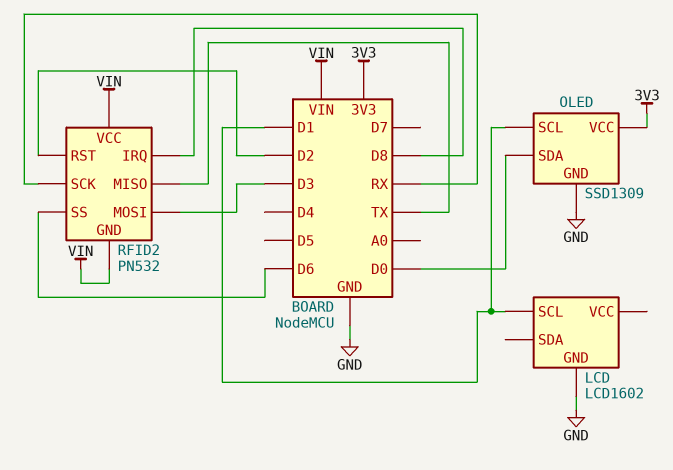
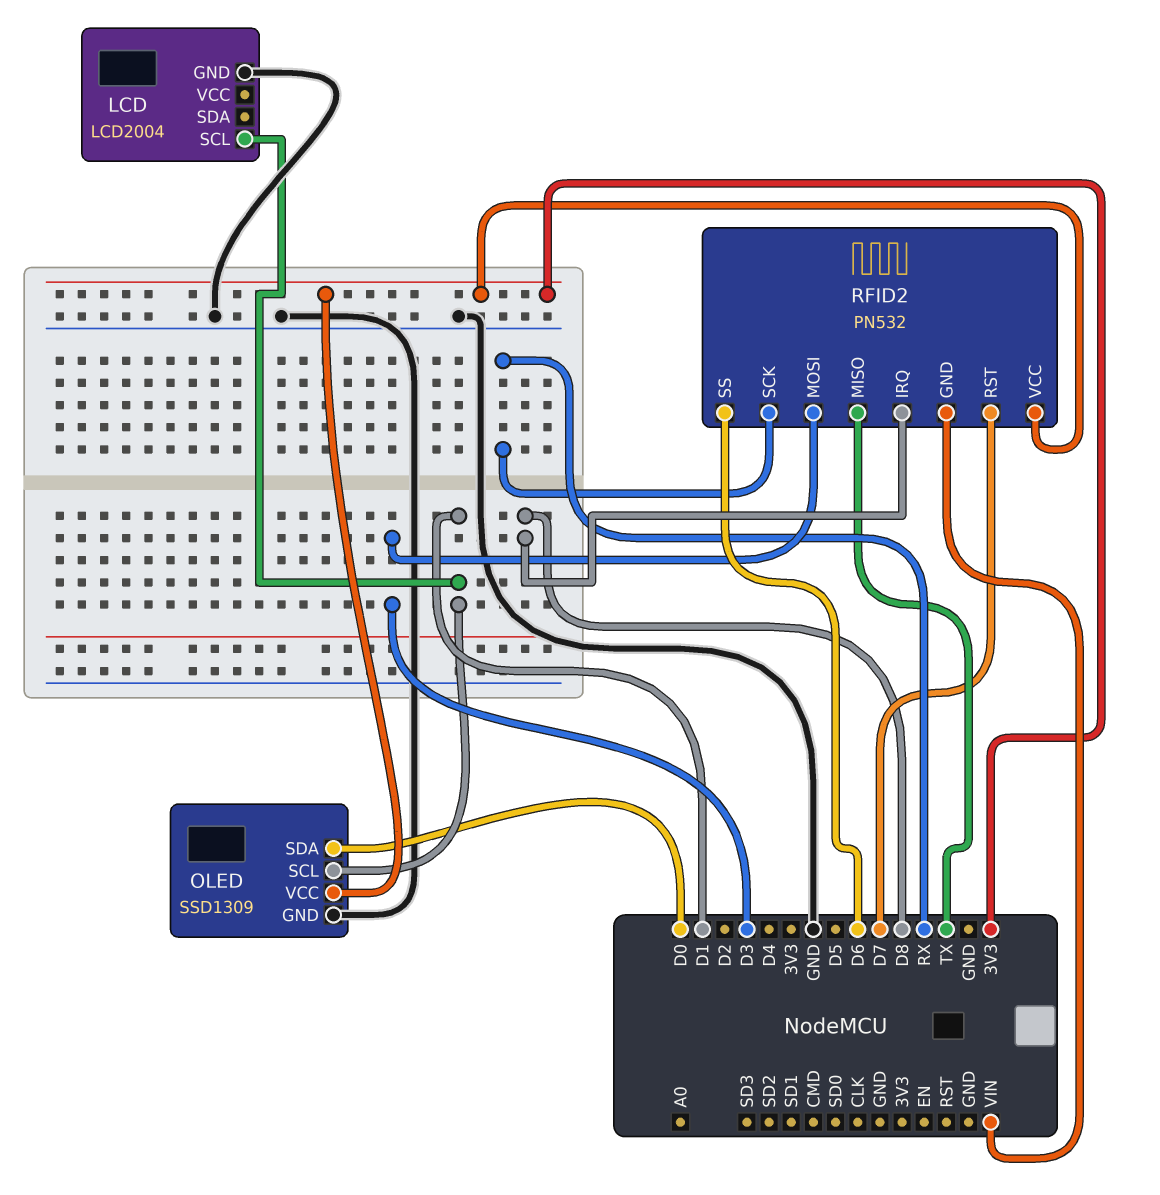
LCD: LCD1602 -> LCD2004
RFID2 pin RST: D2 -> D7
RFID2 pin VCC: VIN -> 3V3

